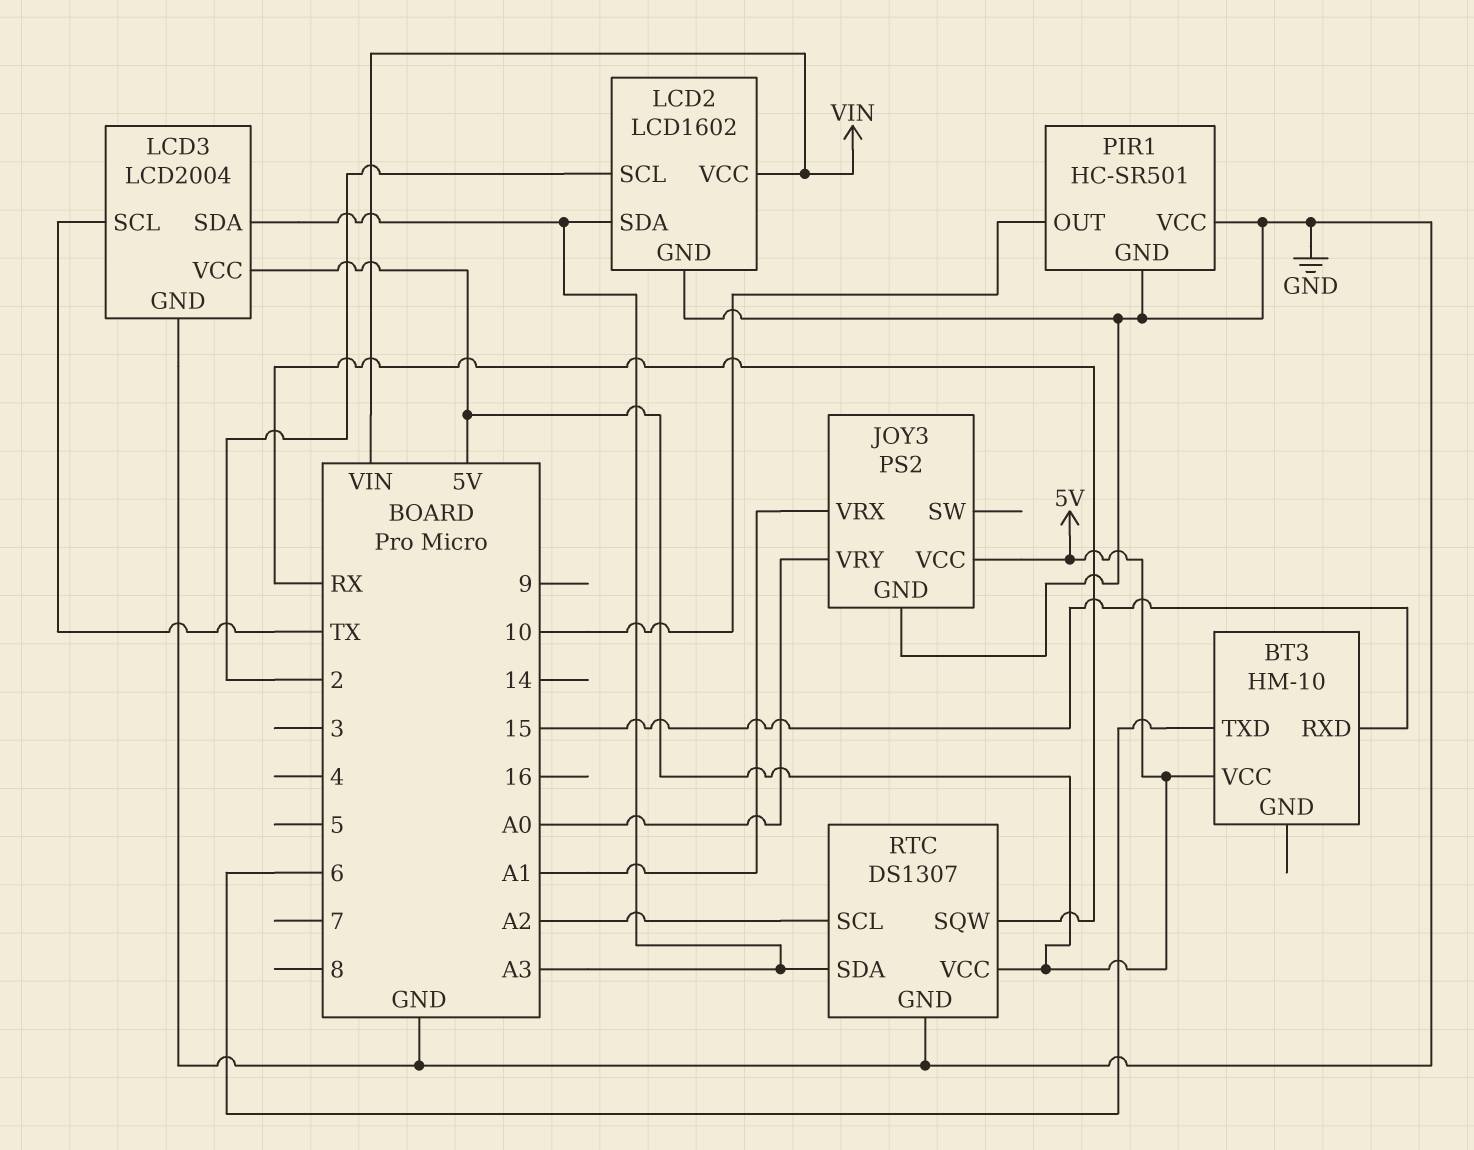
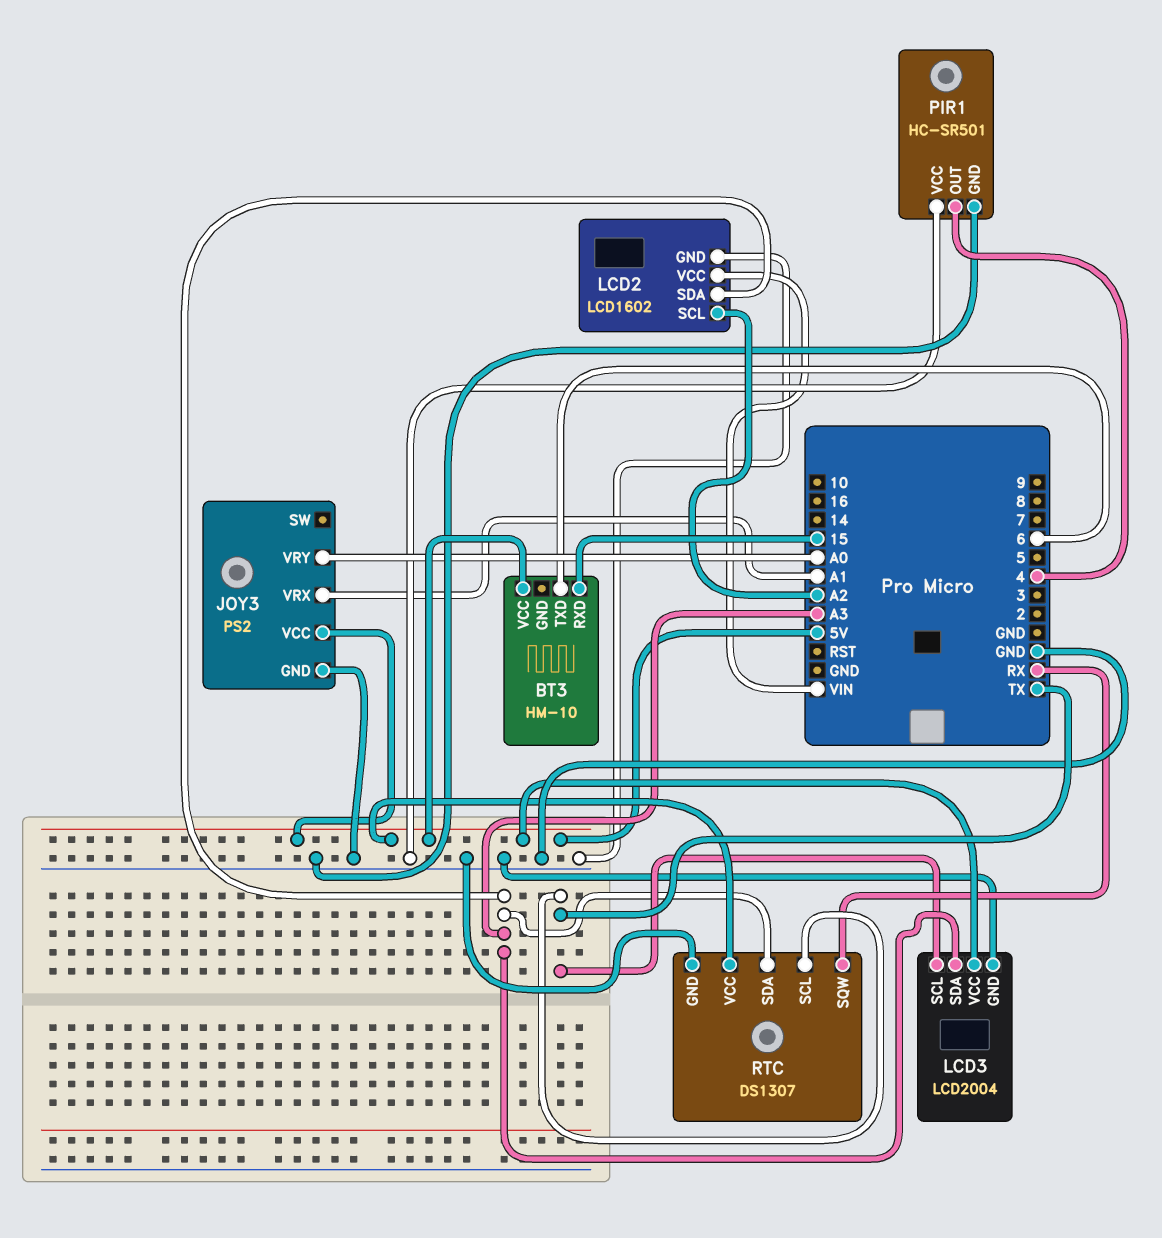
LCD2 pin SCL: 2 -> A2
PIR1 pin OUT: 10 -> 4
RTC pin SCL: A2 -> TX

